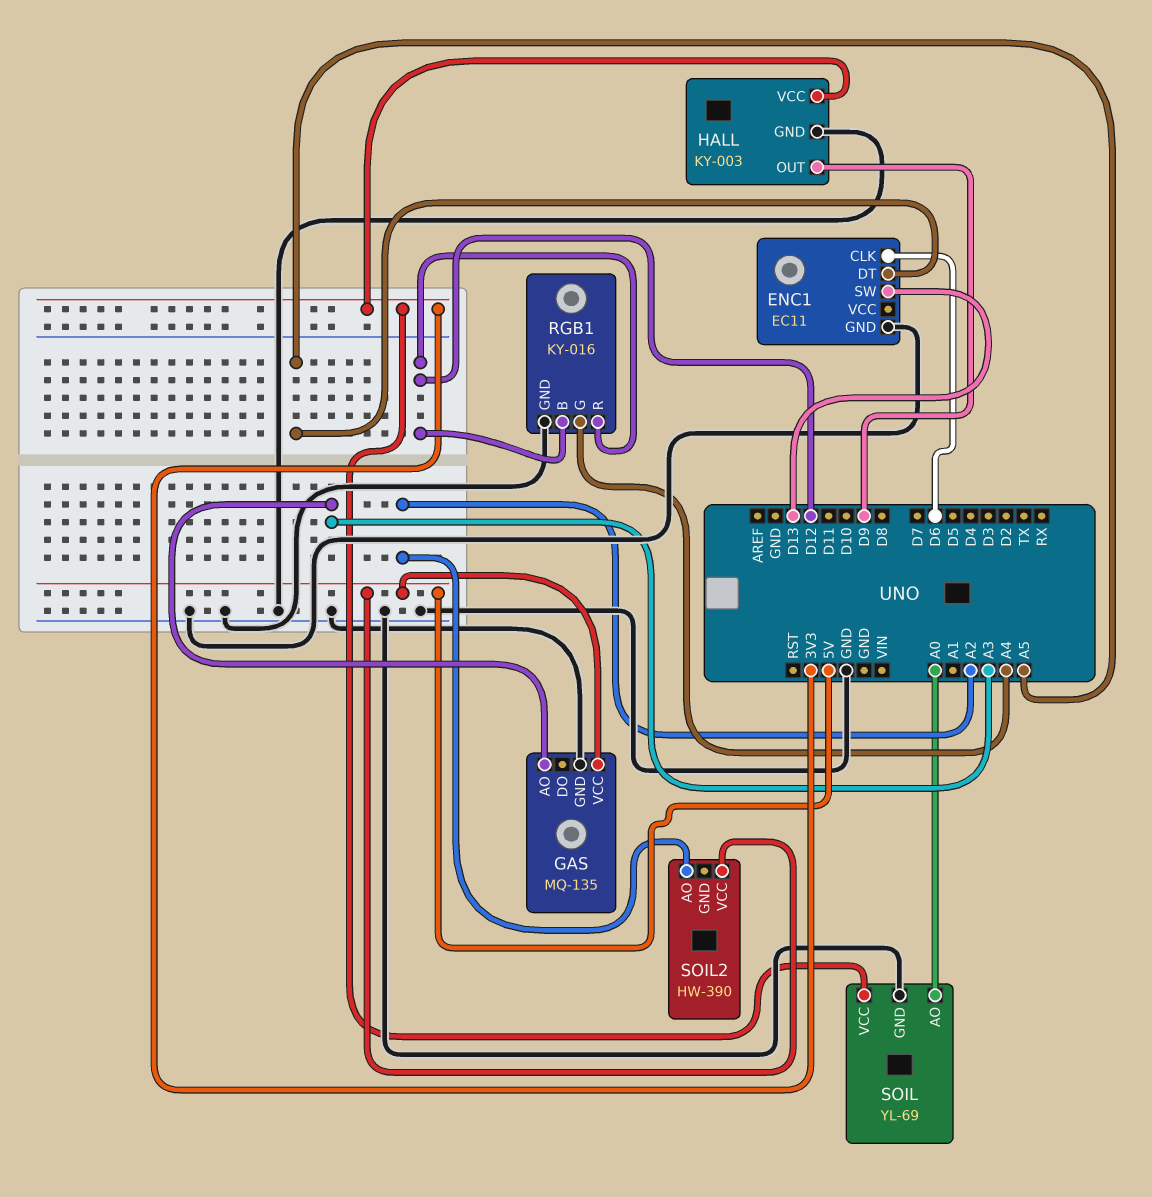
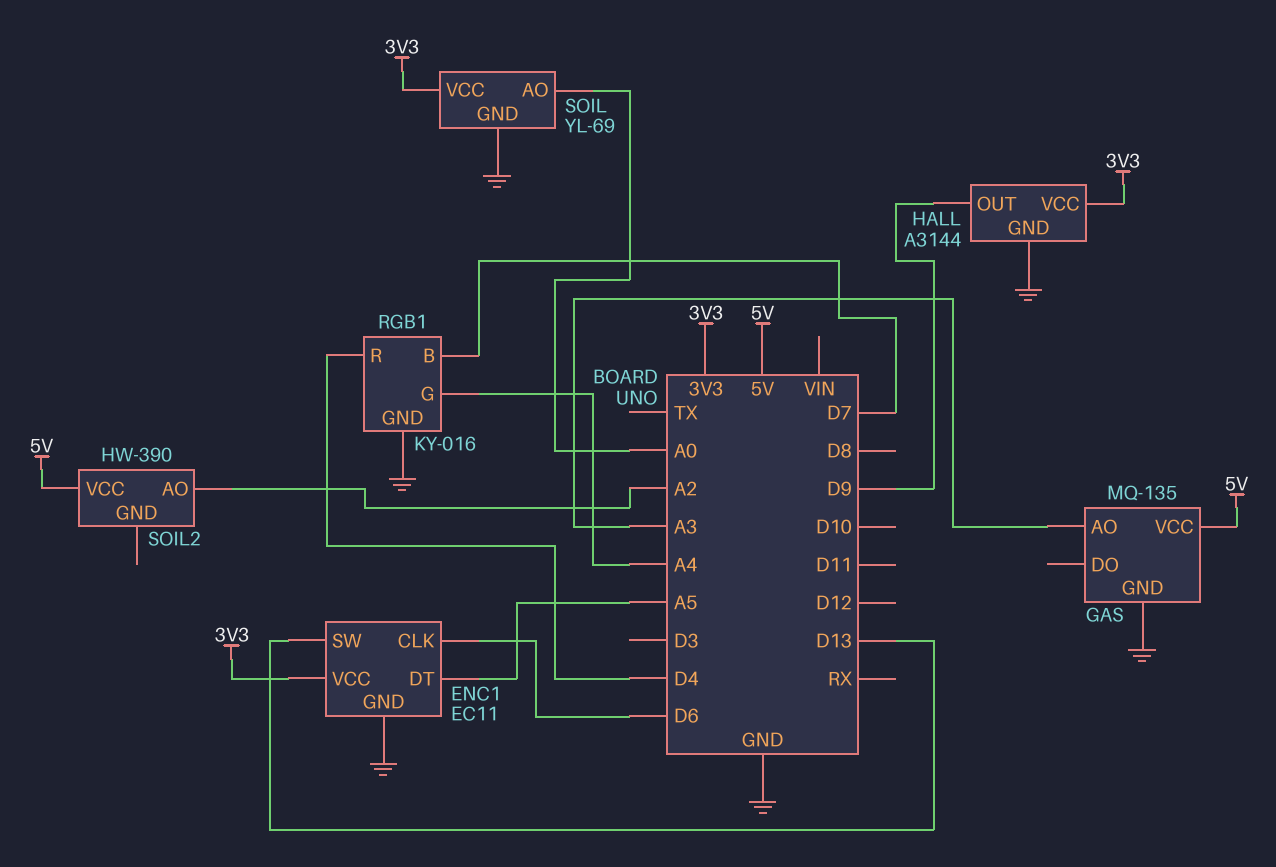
ENC1 pin VCC: none -> 3V3
HALL: KY-003 -> A3144
RGB1 pin B: D12 -> D7
RGB1 pin R: D12 -> D4

